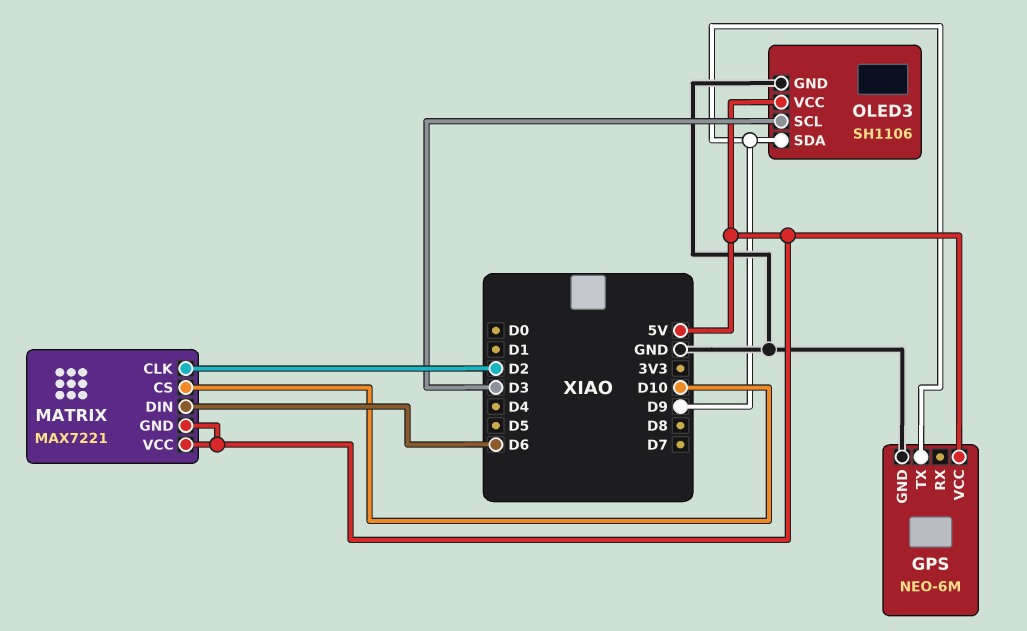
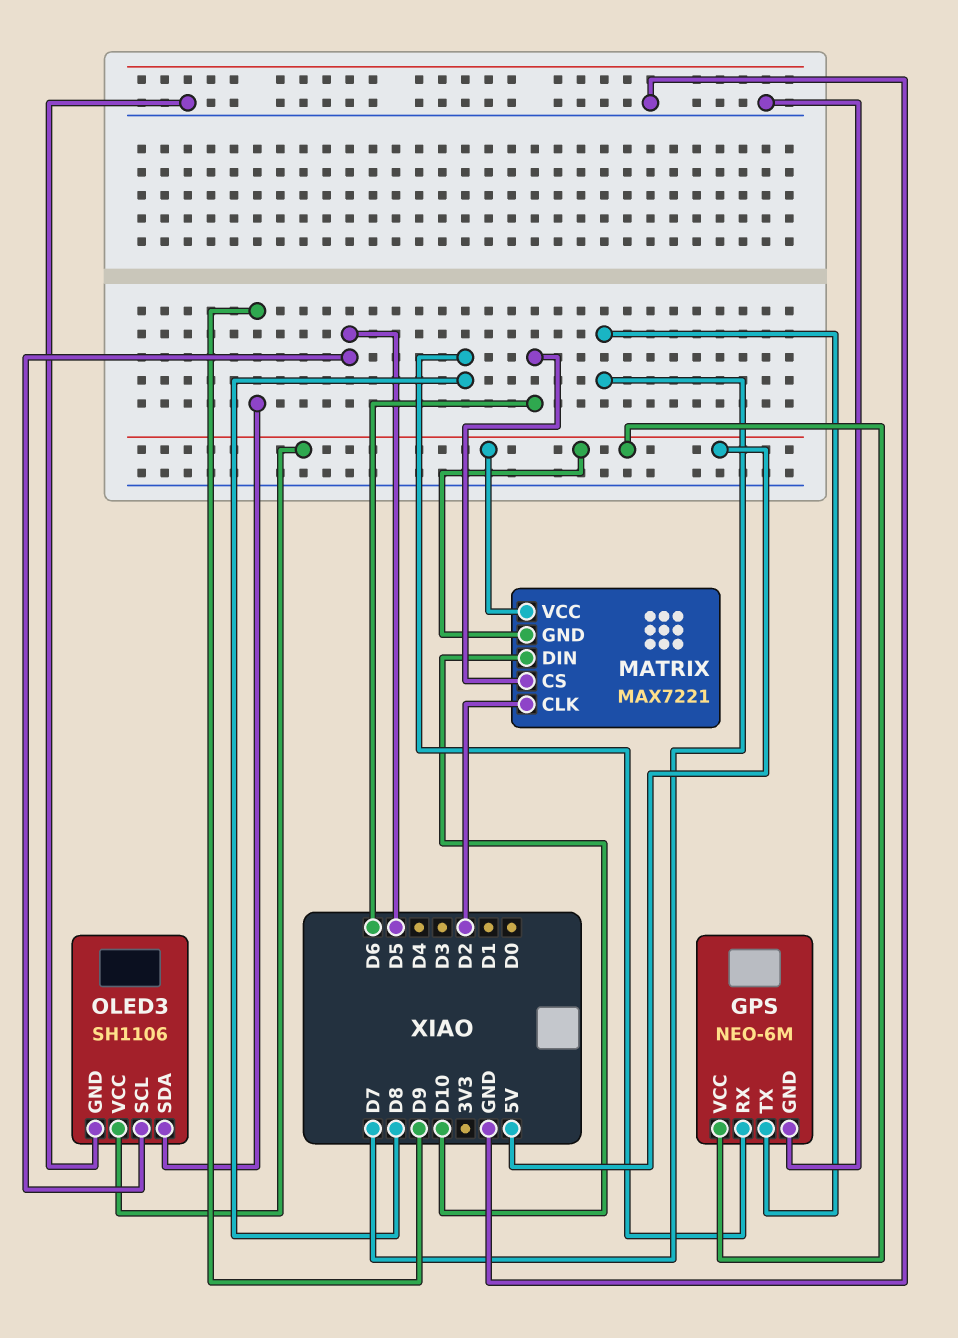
GPS pin RX: none -> D8
GPS pin TX: D9 -> D7
MATRIX pin CS: D10 -> D6
MATRIX pin DIN: D6 -> D10
OLED3 pin SCL: D3 -> D5

